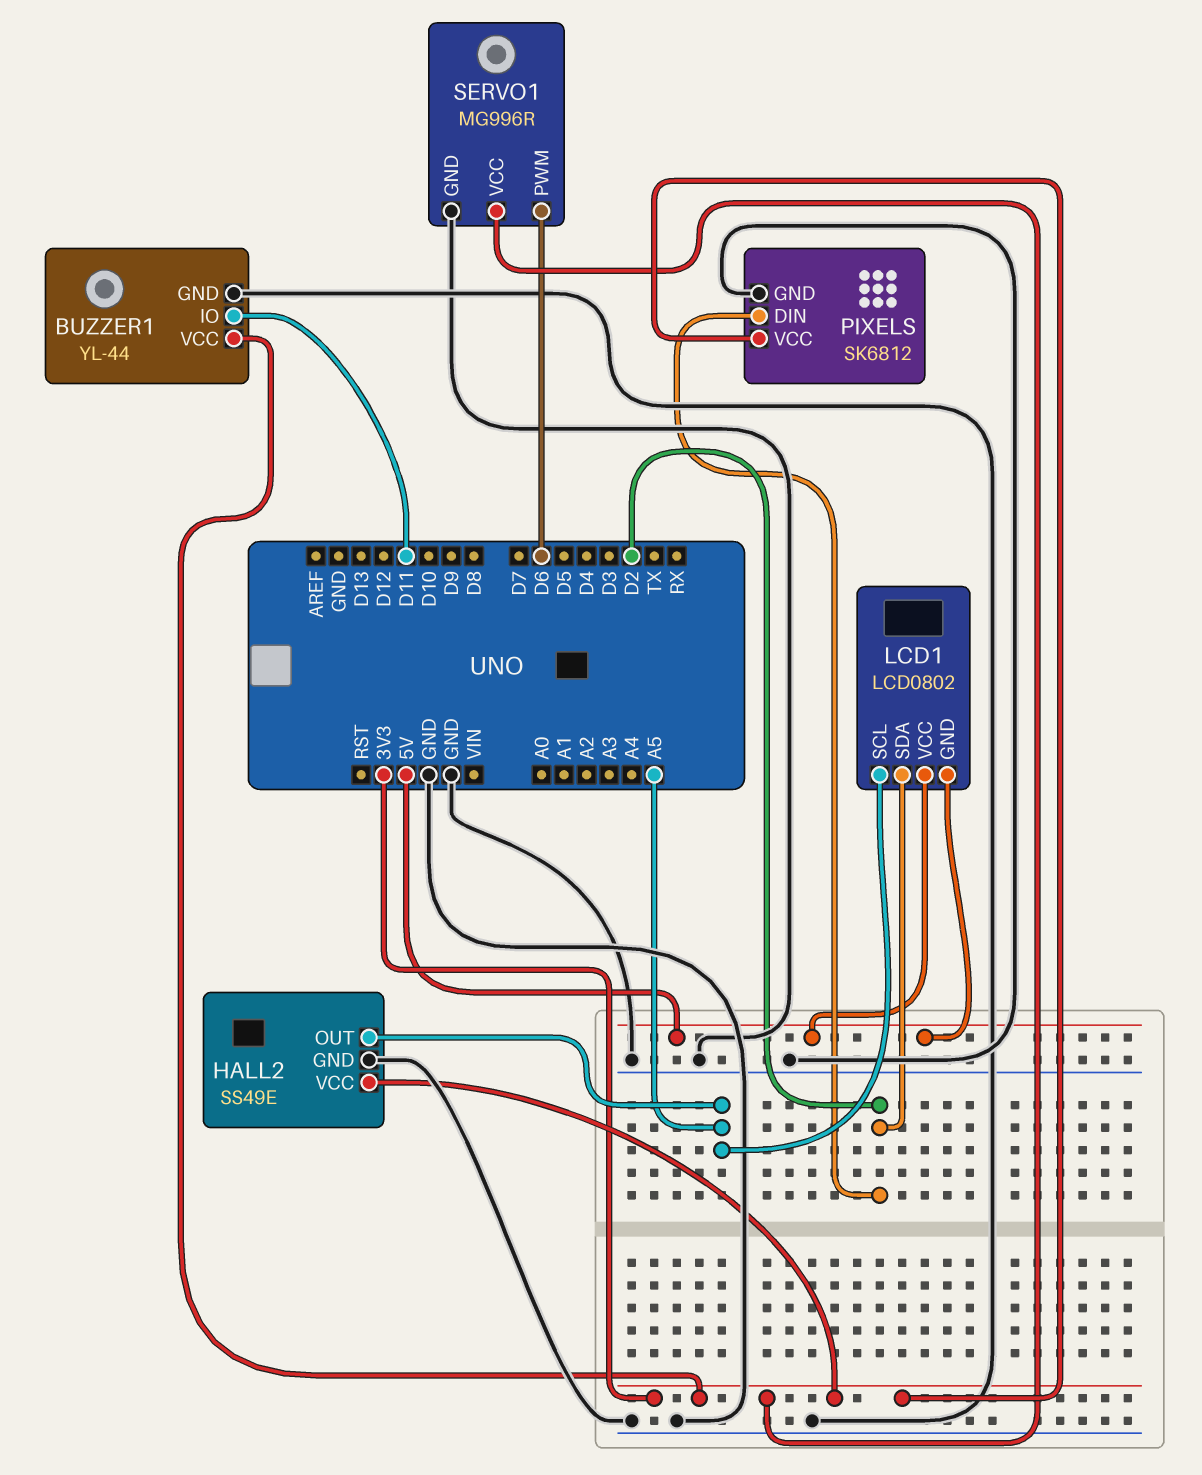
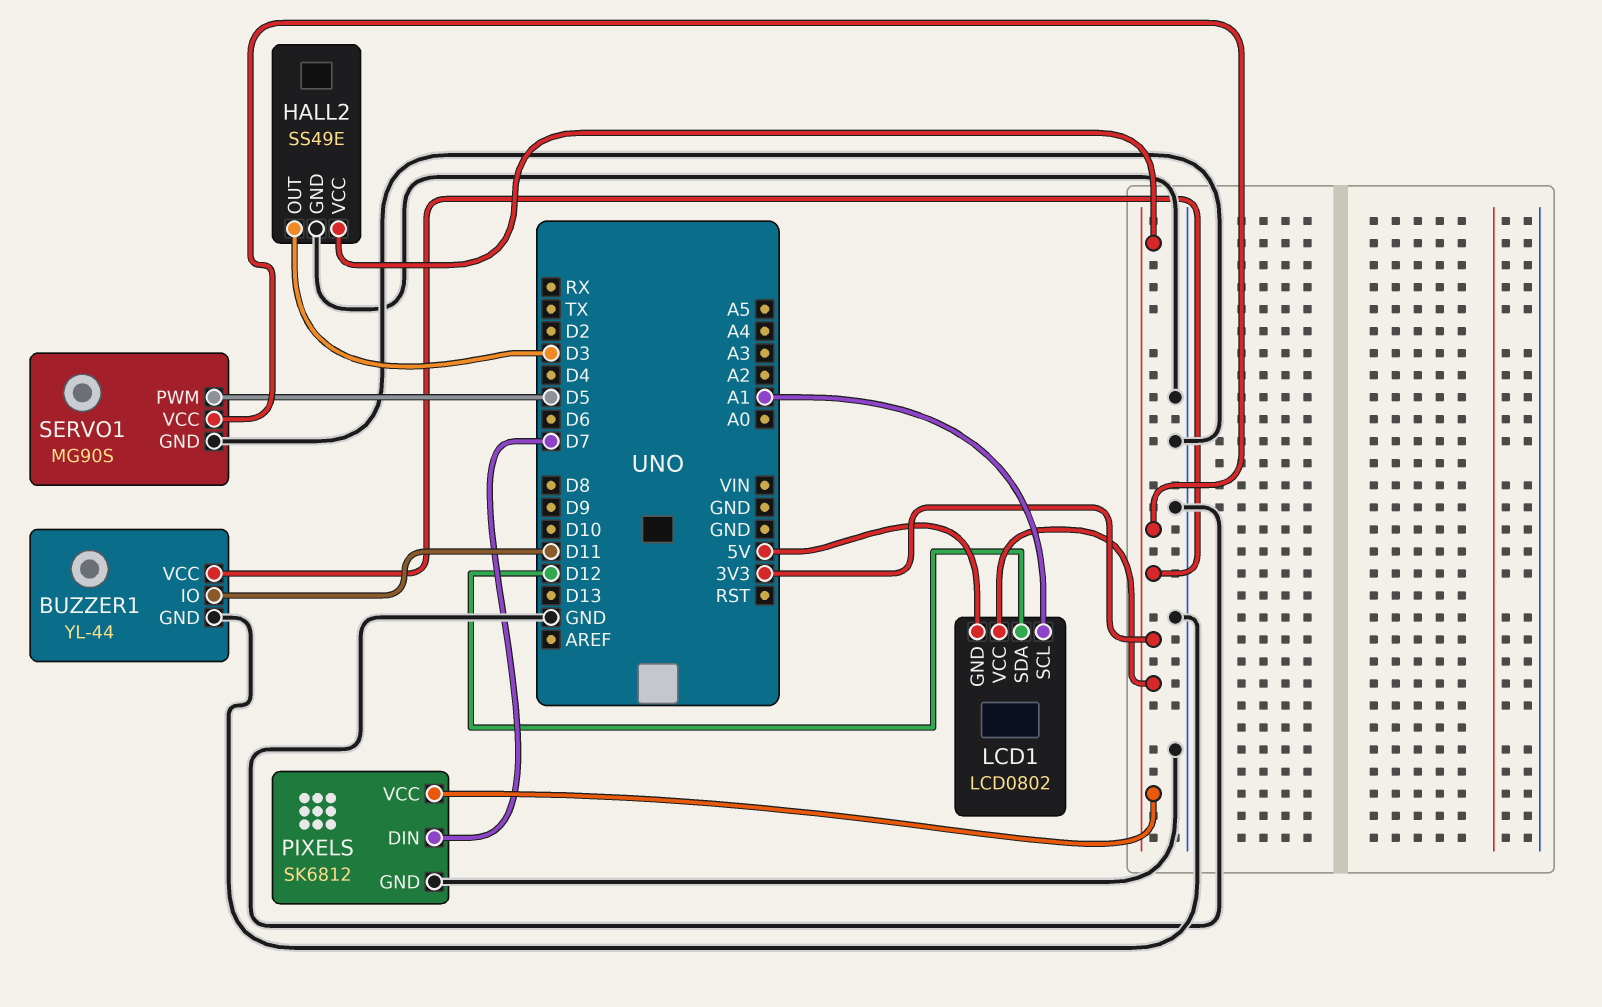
HALL2 pin OUT: A5 -> D3
LCD1 pin SCL: A5 -> A1
LCD1 pin SDA: D2 -> D12
LCD1 pin VCC: 5V -> 3V3
PIXELS pin DIN: D2 -> D7
SERVO1: MG996R -> MG90S
SERVO1 pin PWM: D6 -> D5

